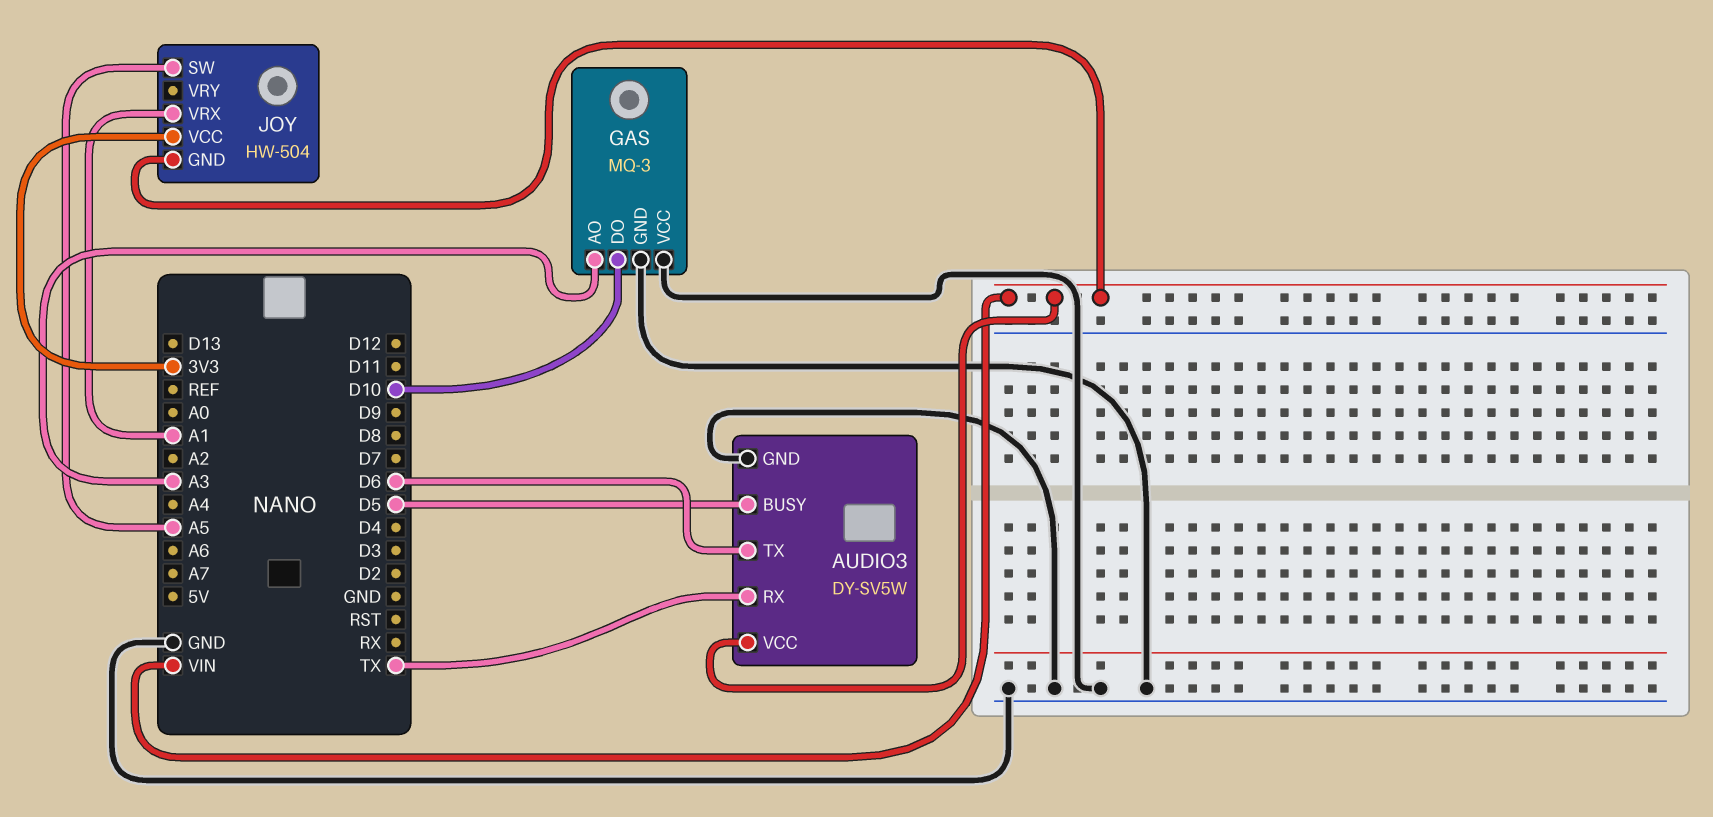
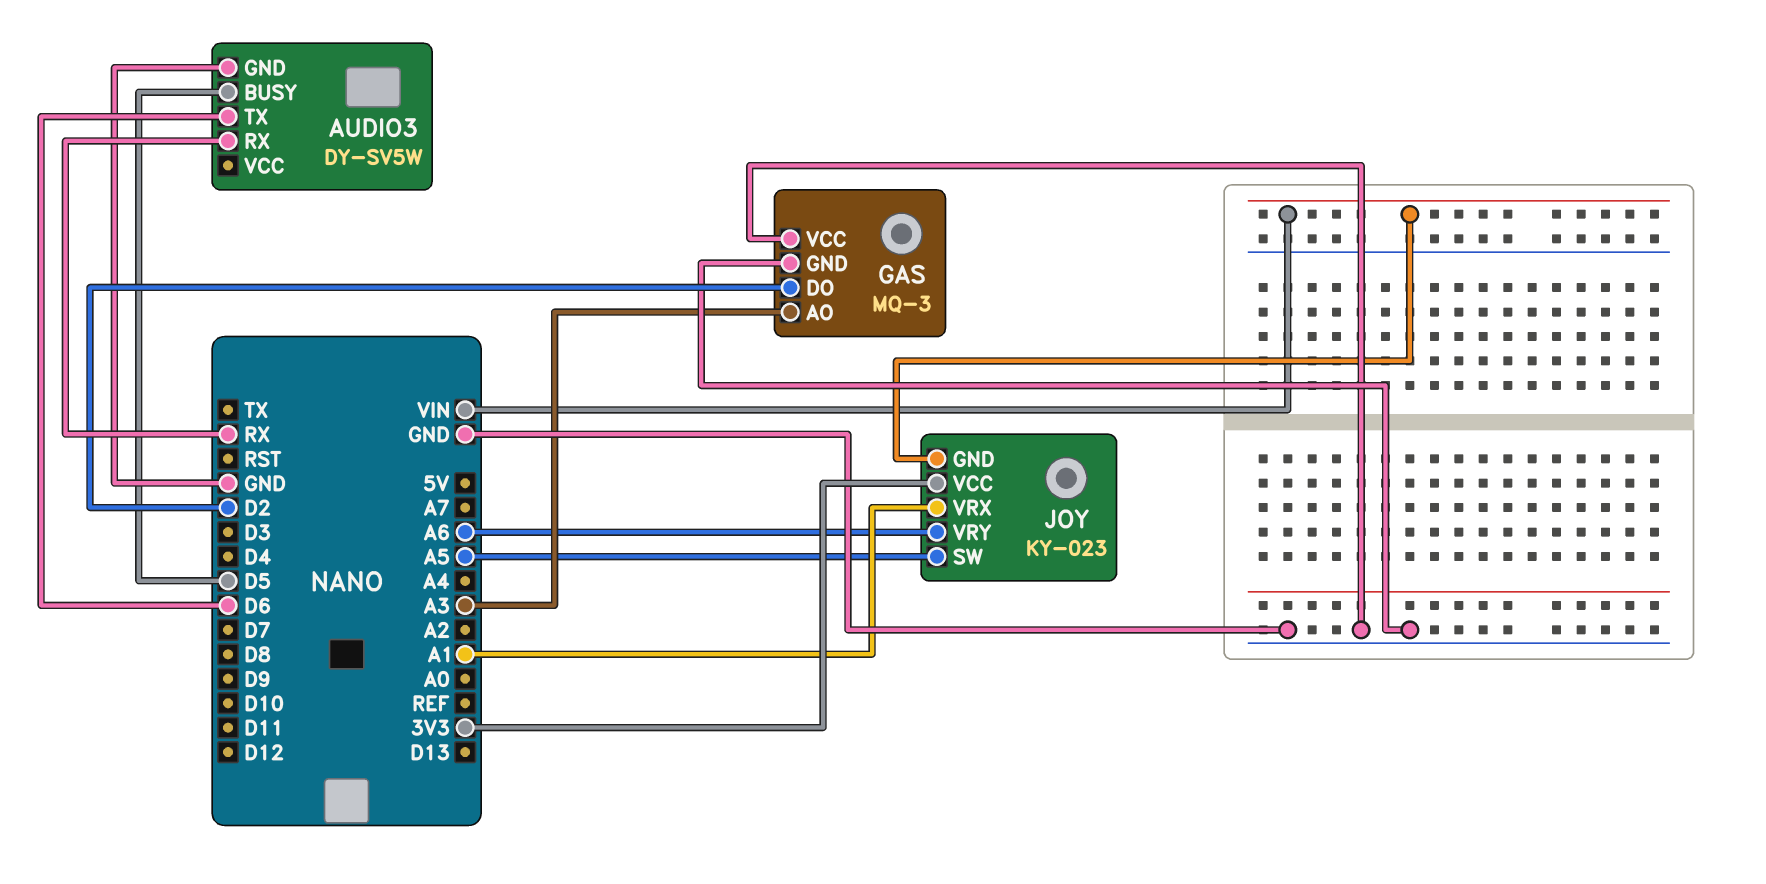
AUDIO3 pin RX: TX -> RX
AUDIO3 pin VCC: VIN -> none
GAS pin DO: D10 -> D2
JOY: HW-504 -> KY-023
JOY pin VRY: none -> A6

